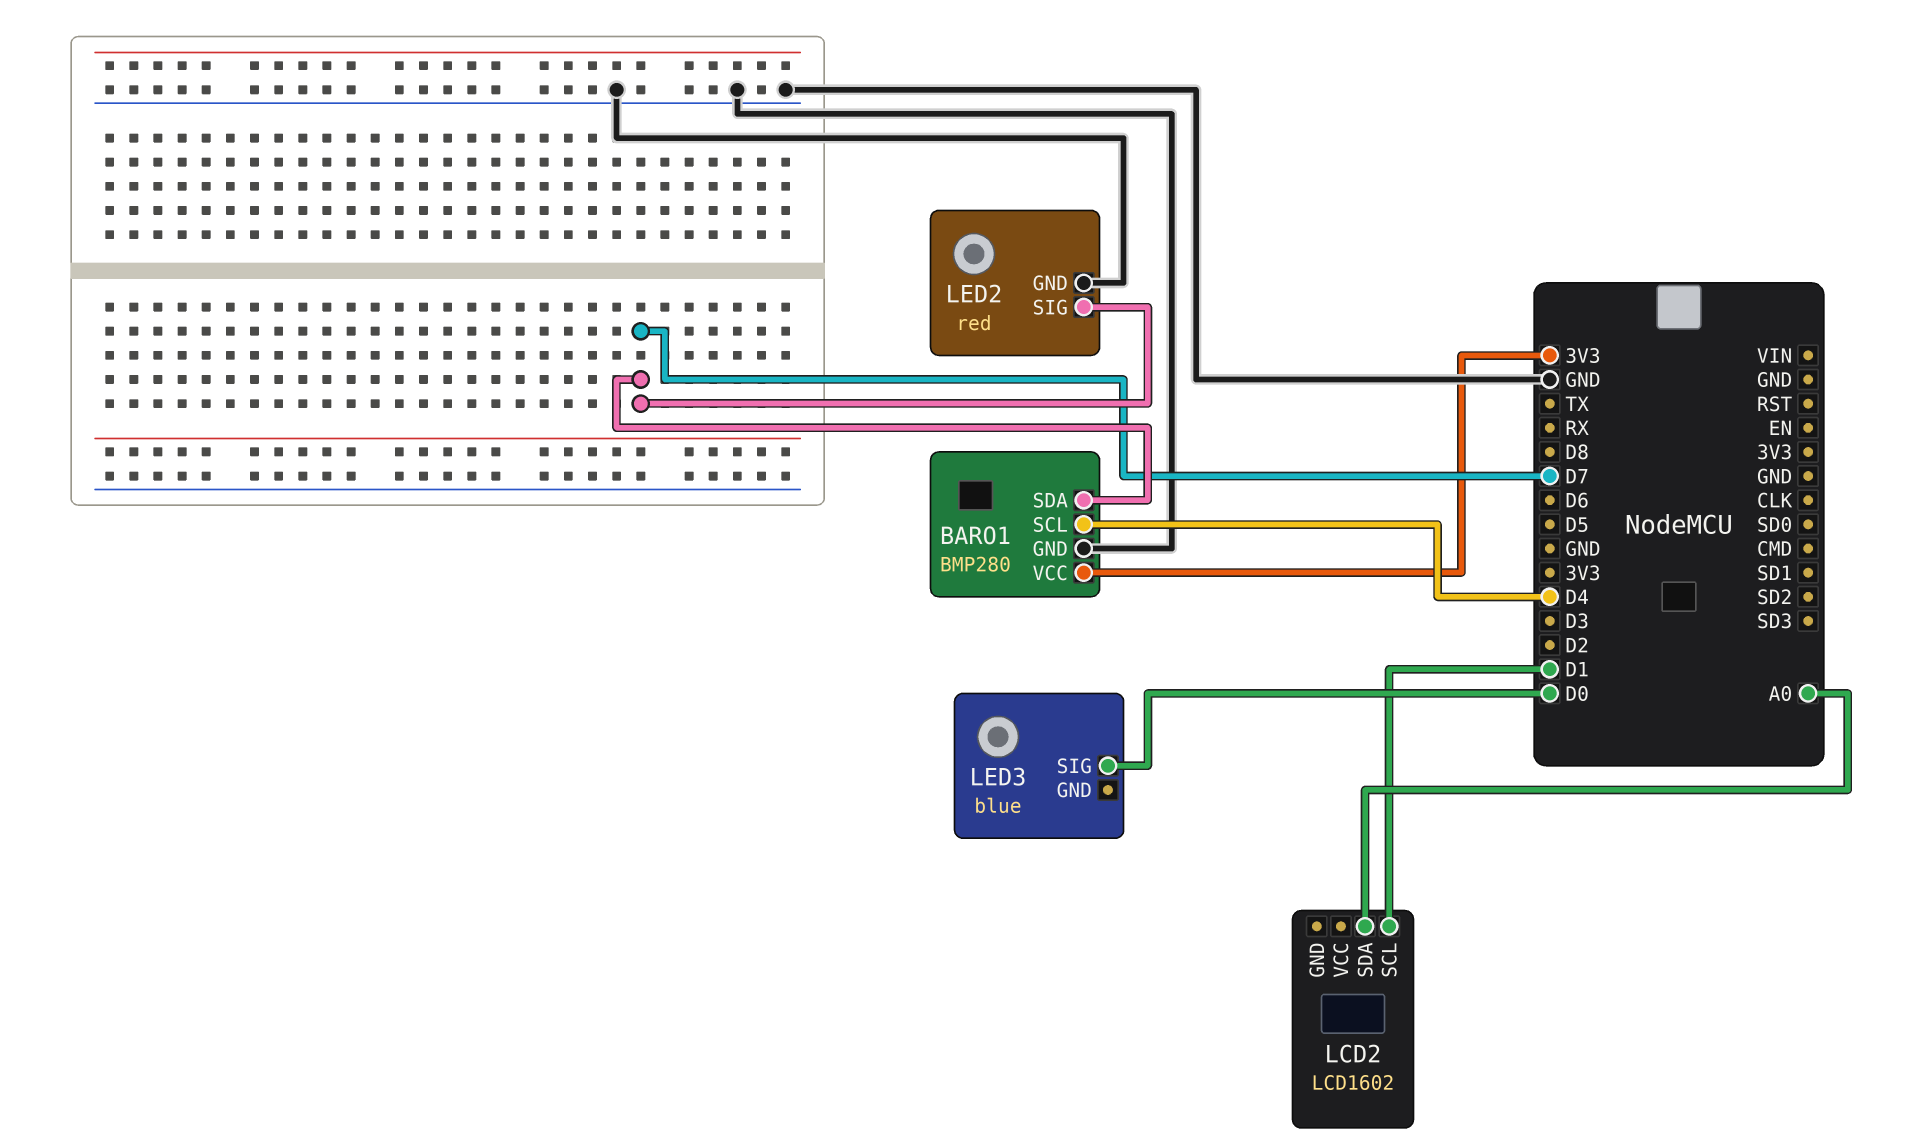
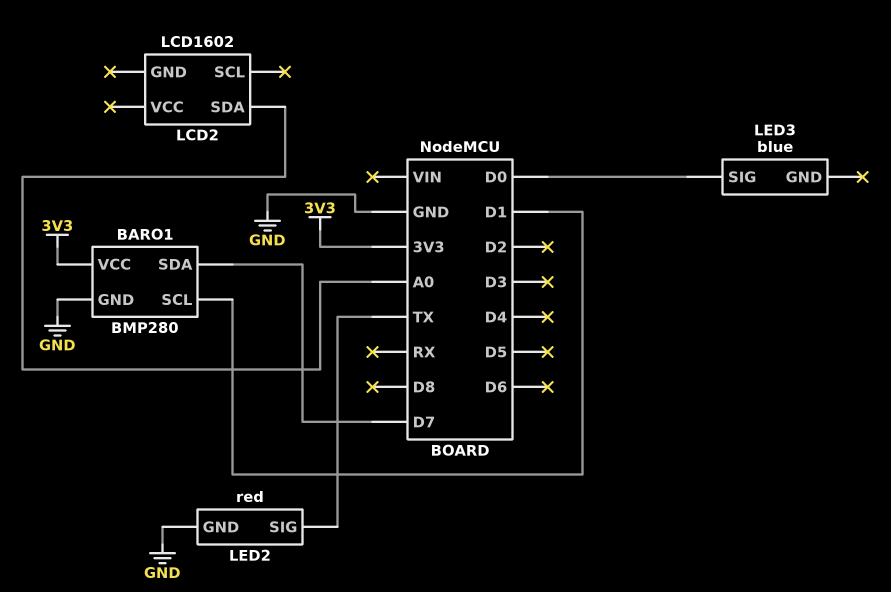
BARO1 pin SCL: D4 -> D1
LCD2 pin SCL: D1 -> none
LED2 pin SIG: D7 -> TX

